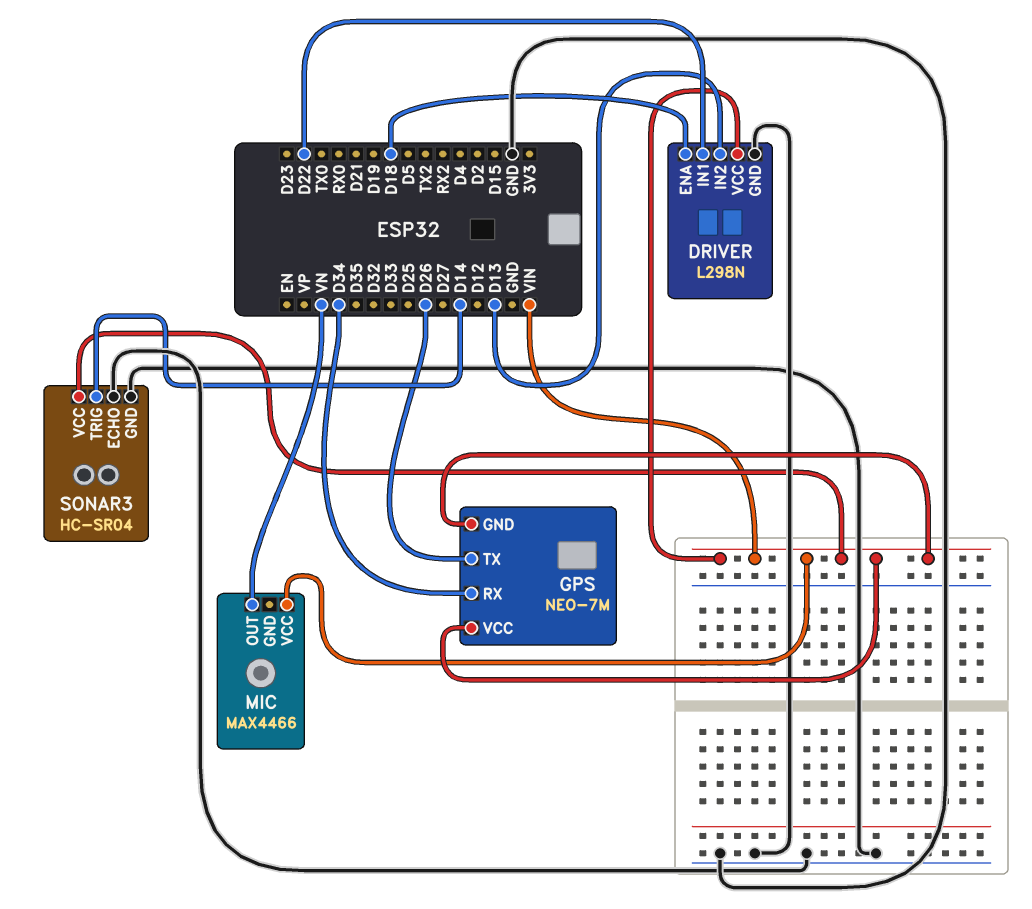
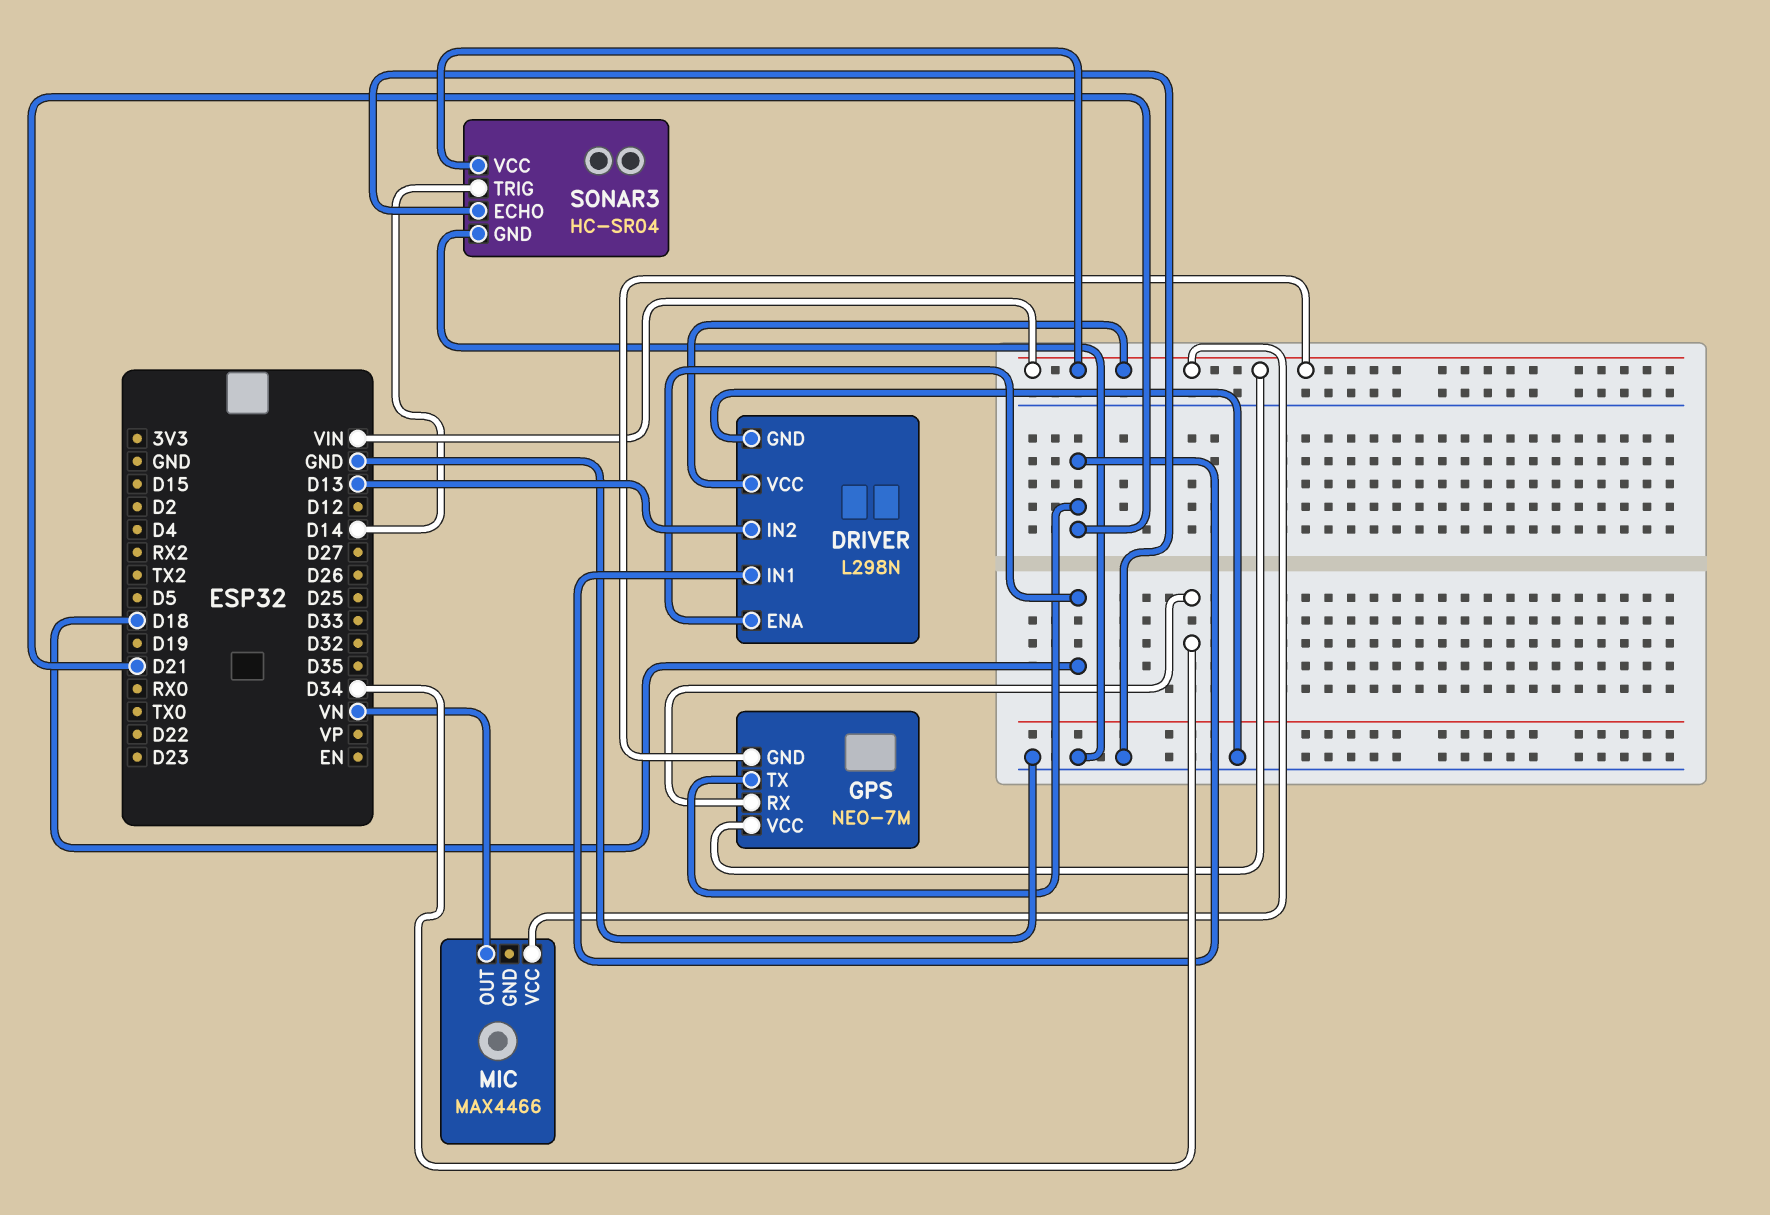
DRIVER pin IN1: D22 -> D21
GPS pin TX: D26 -> D21

